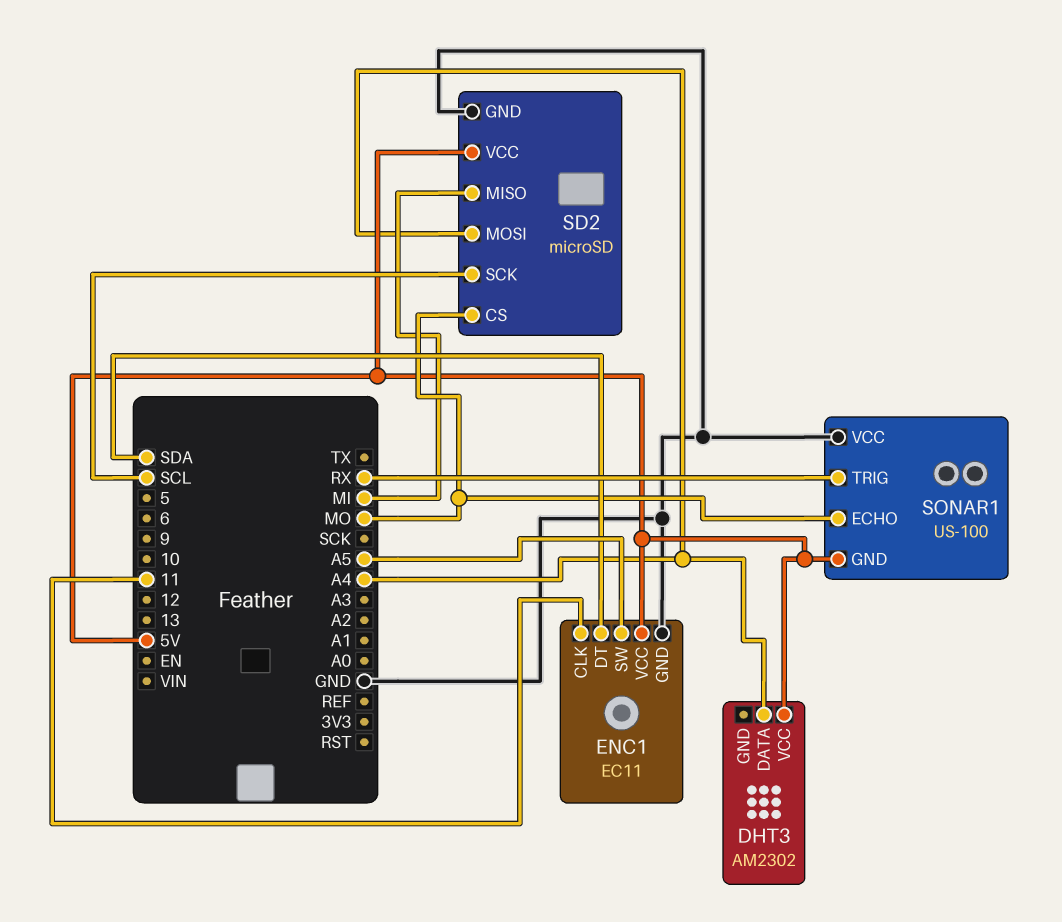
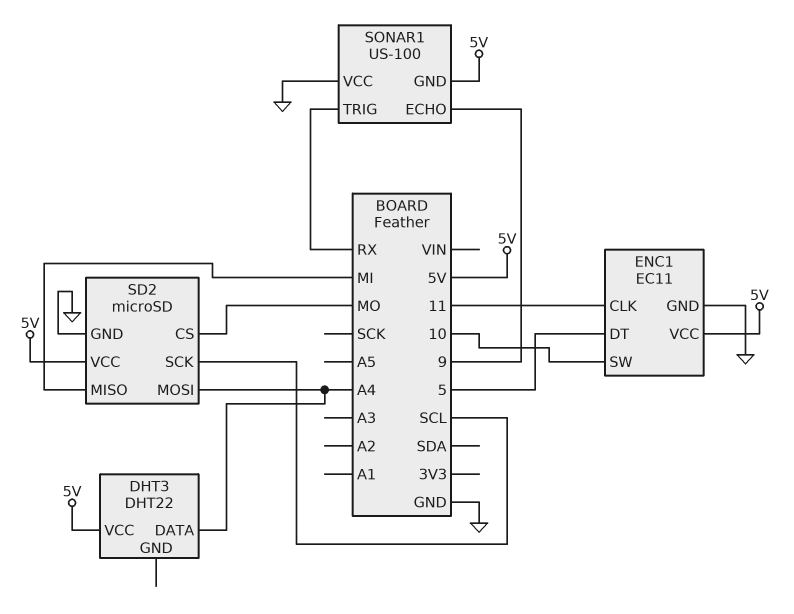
DHT3: AM2302 -> DHT22
ENC1 pin DT: SDA -> 5
ENC1 pin SW: A5 -> 10
SONAR1 pin ECHO: MO -> 9

